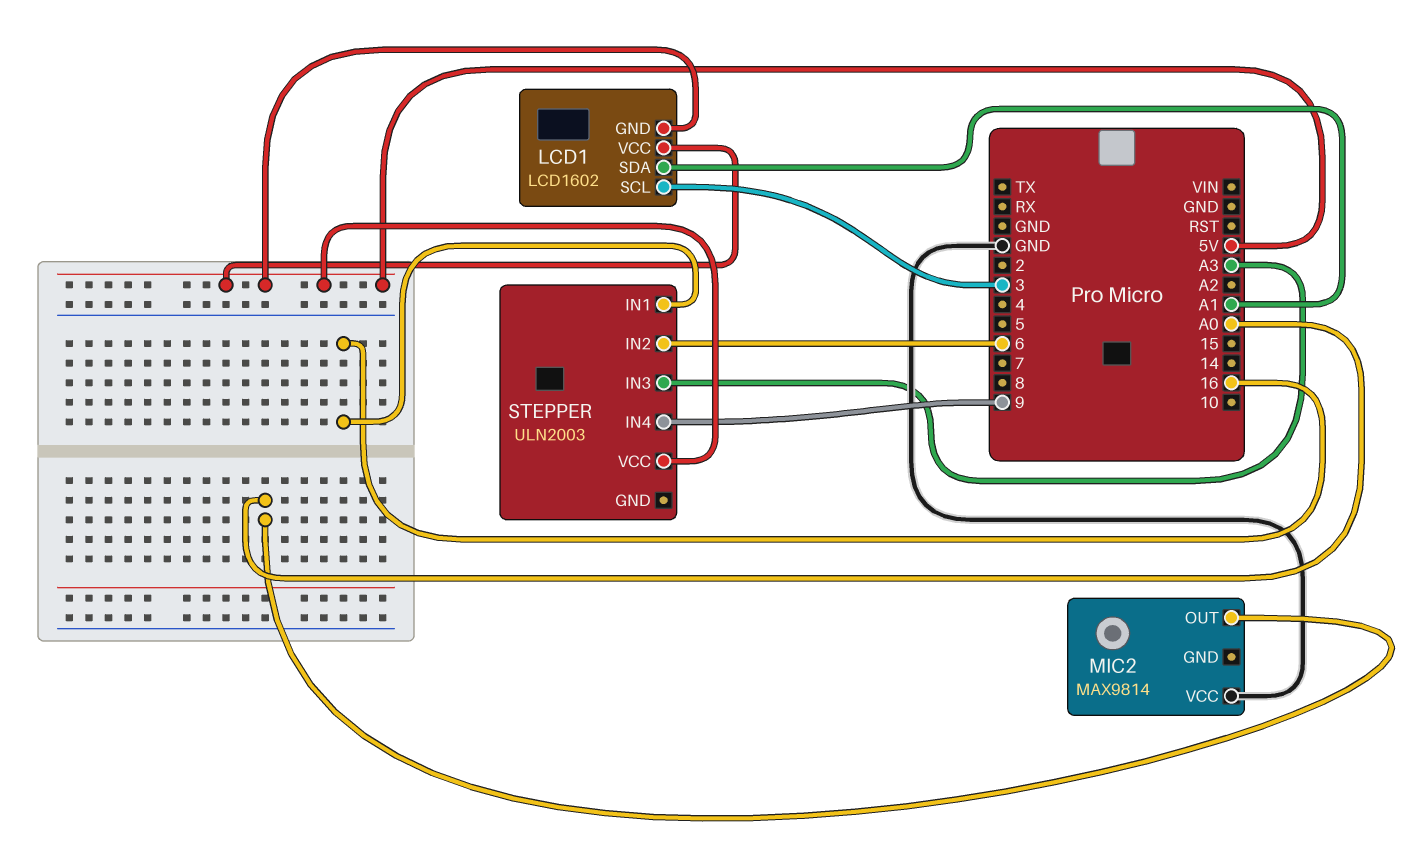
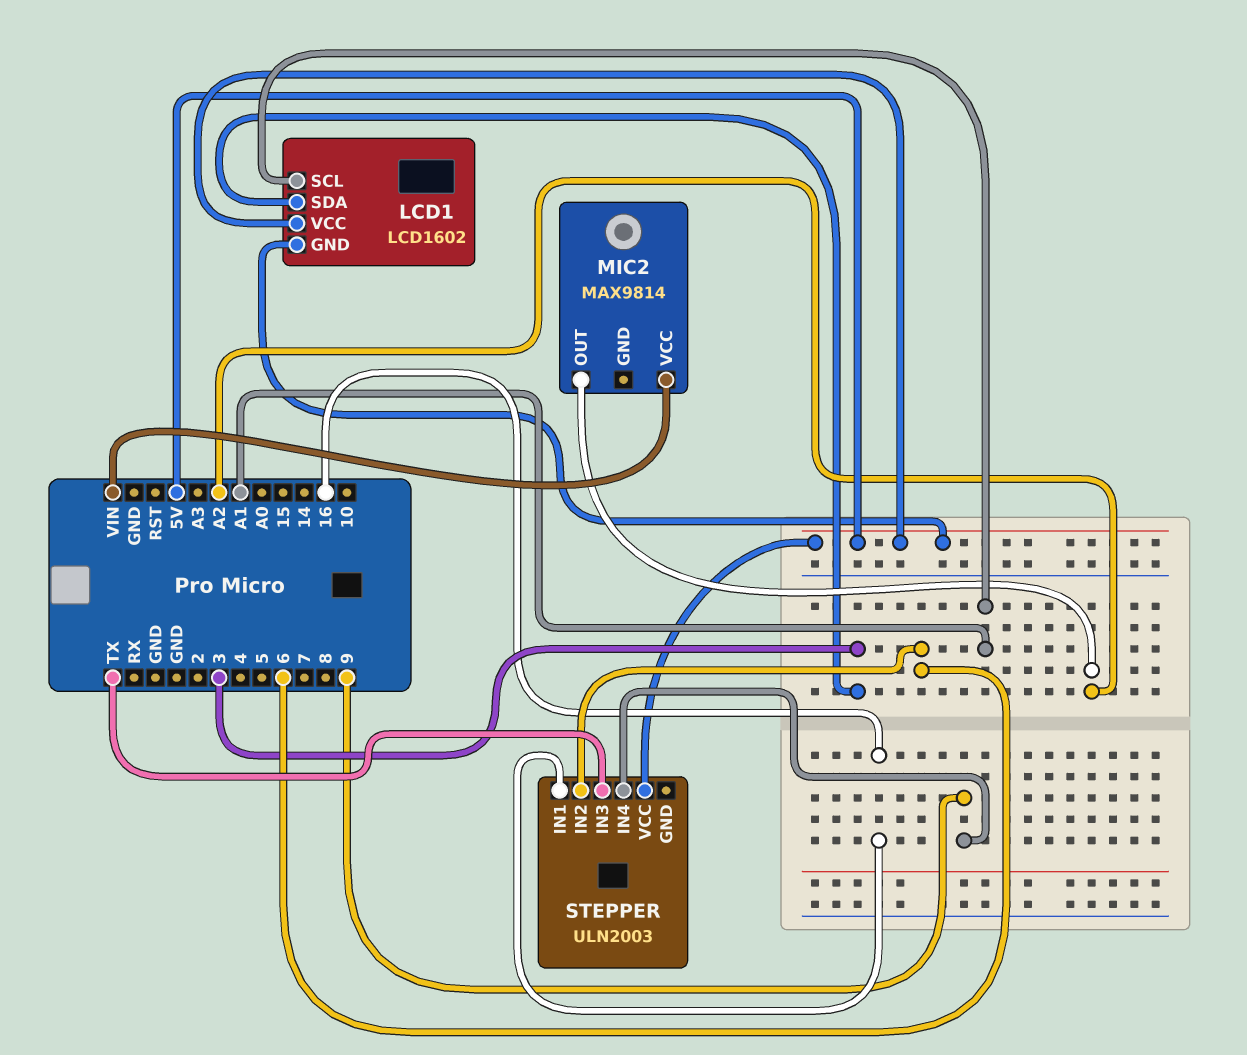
LCD1 pin SCL: 3 -> A1
LCD1 pin SDA: A1 -> 3
MIC2 pin OUT: A0 -> A2
MIC2 pin VCC: GND -> VIN
STEPPER pin IN3: A3 -> TX

